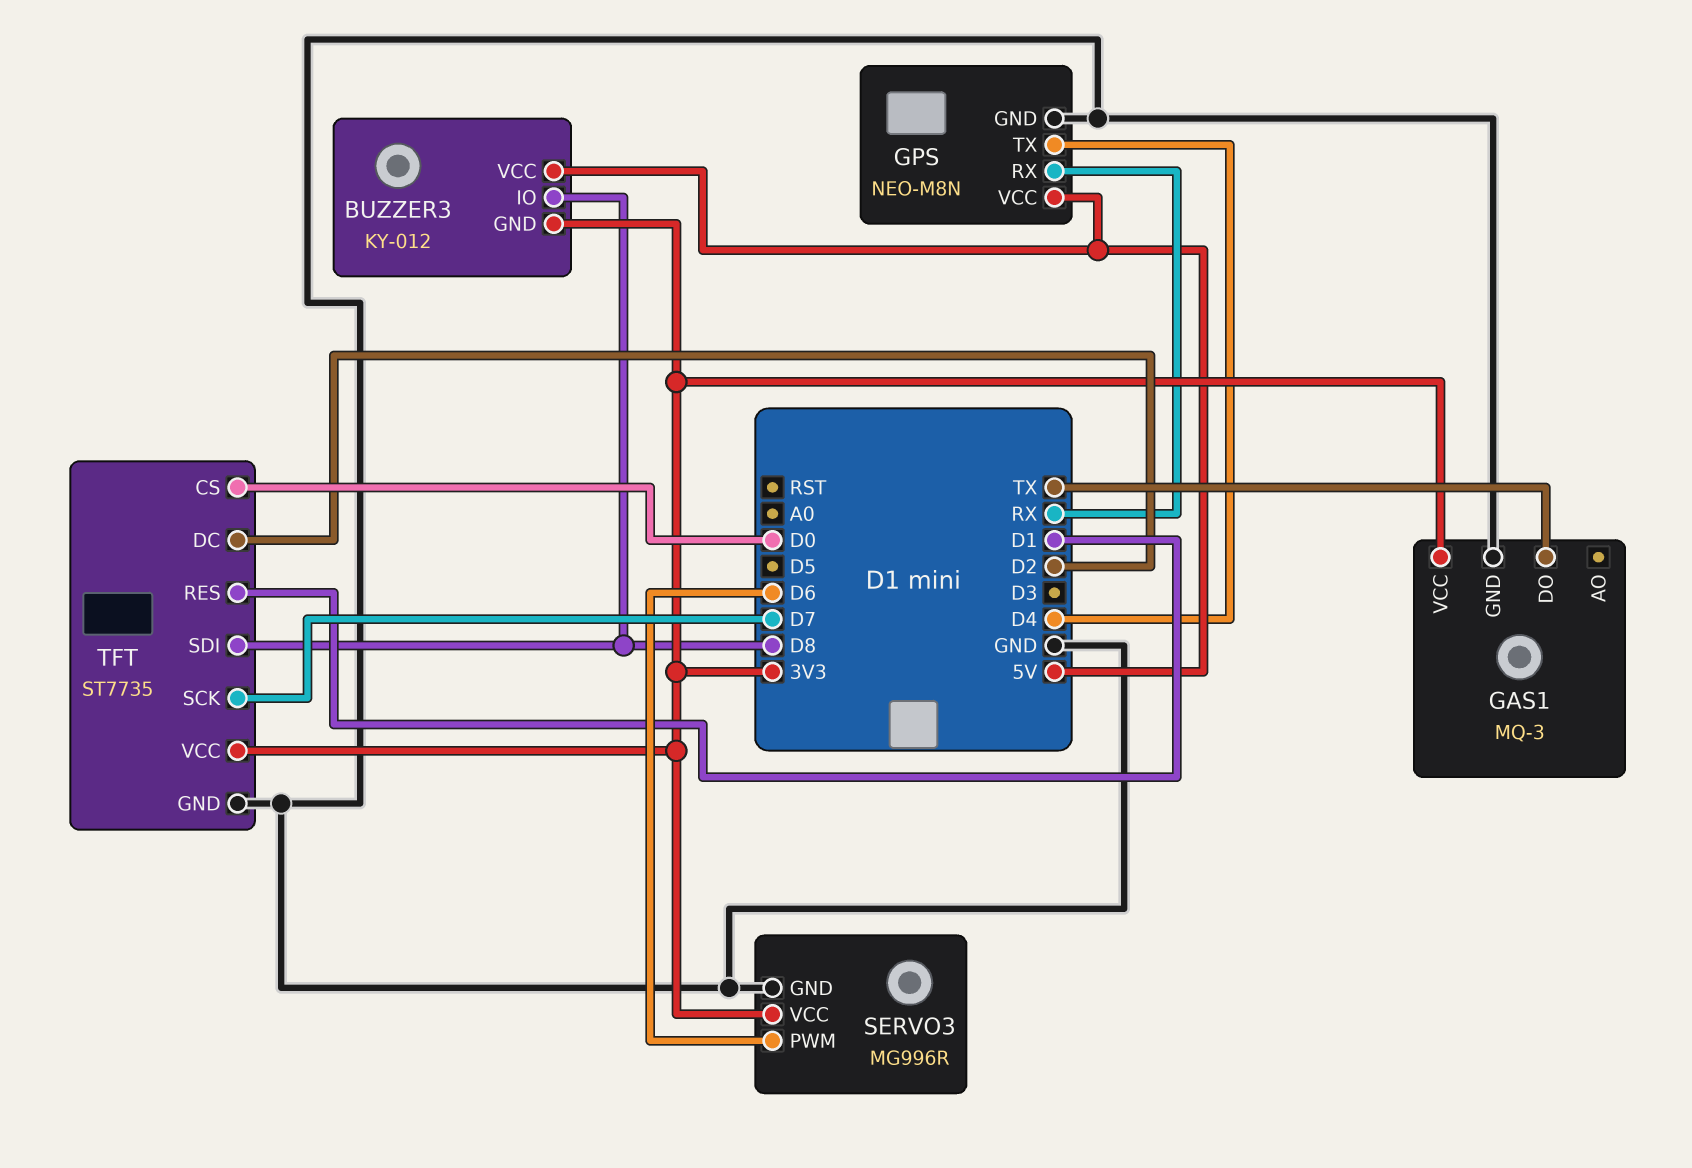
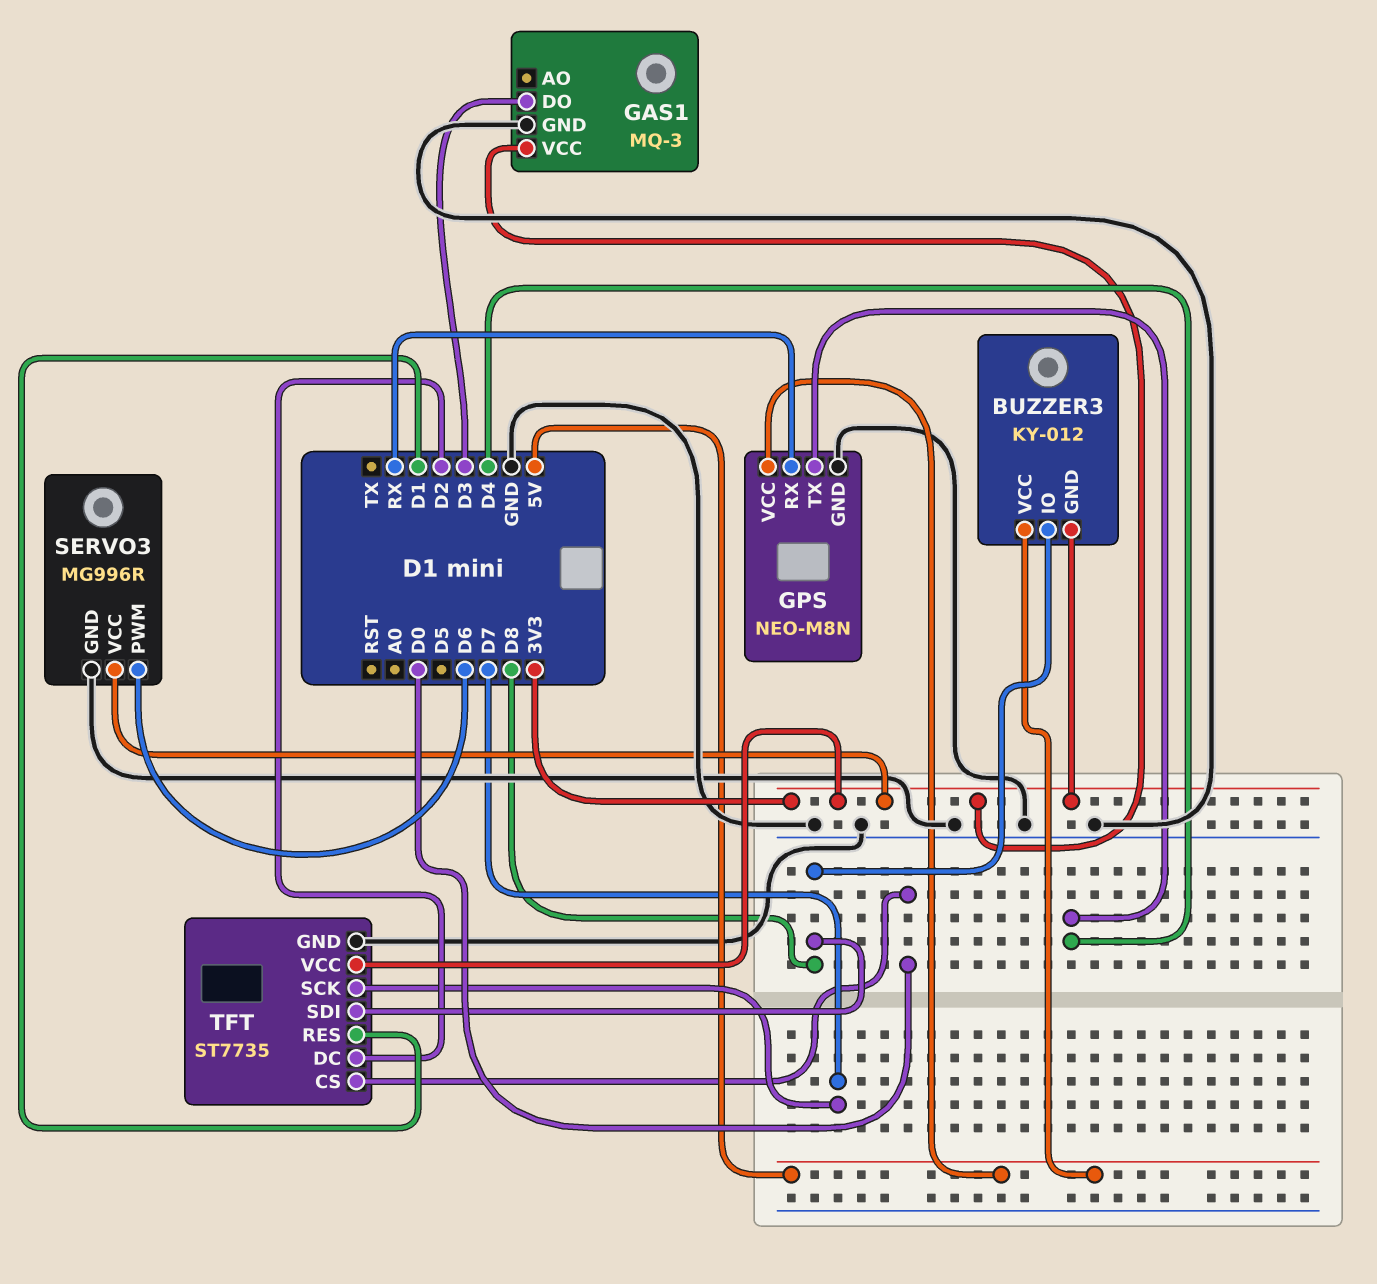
GAS1 pin DO: TX -> D3

